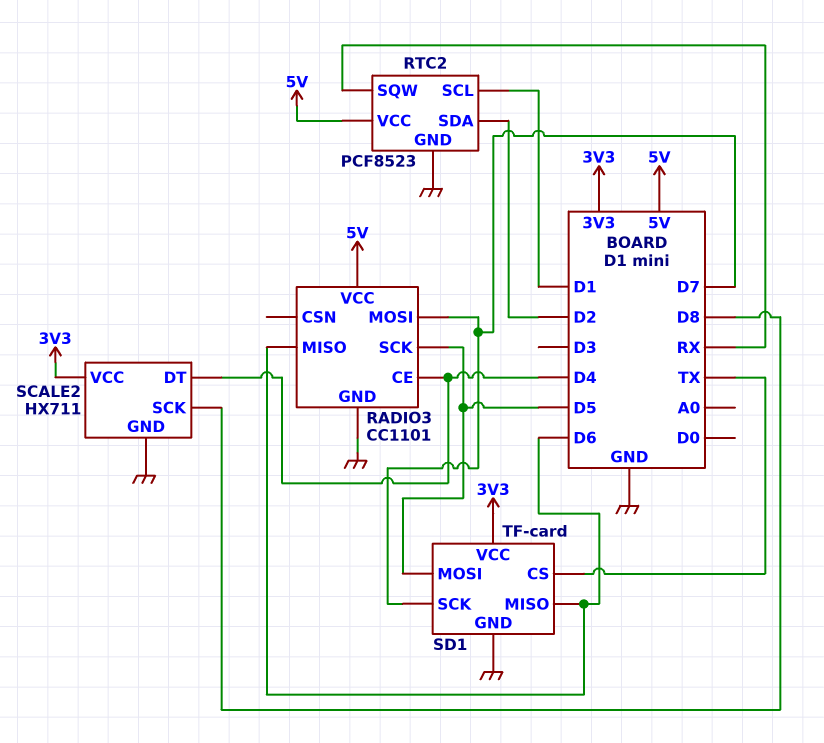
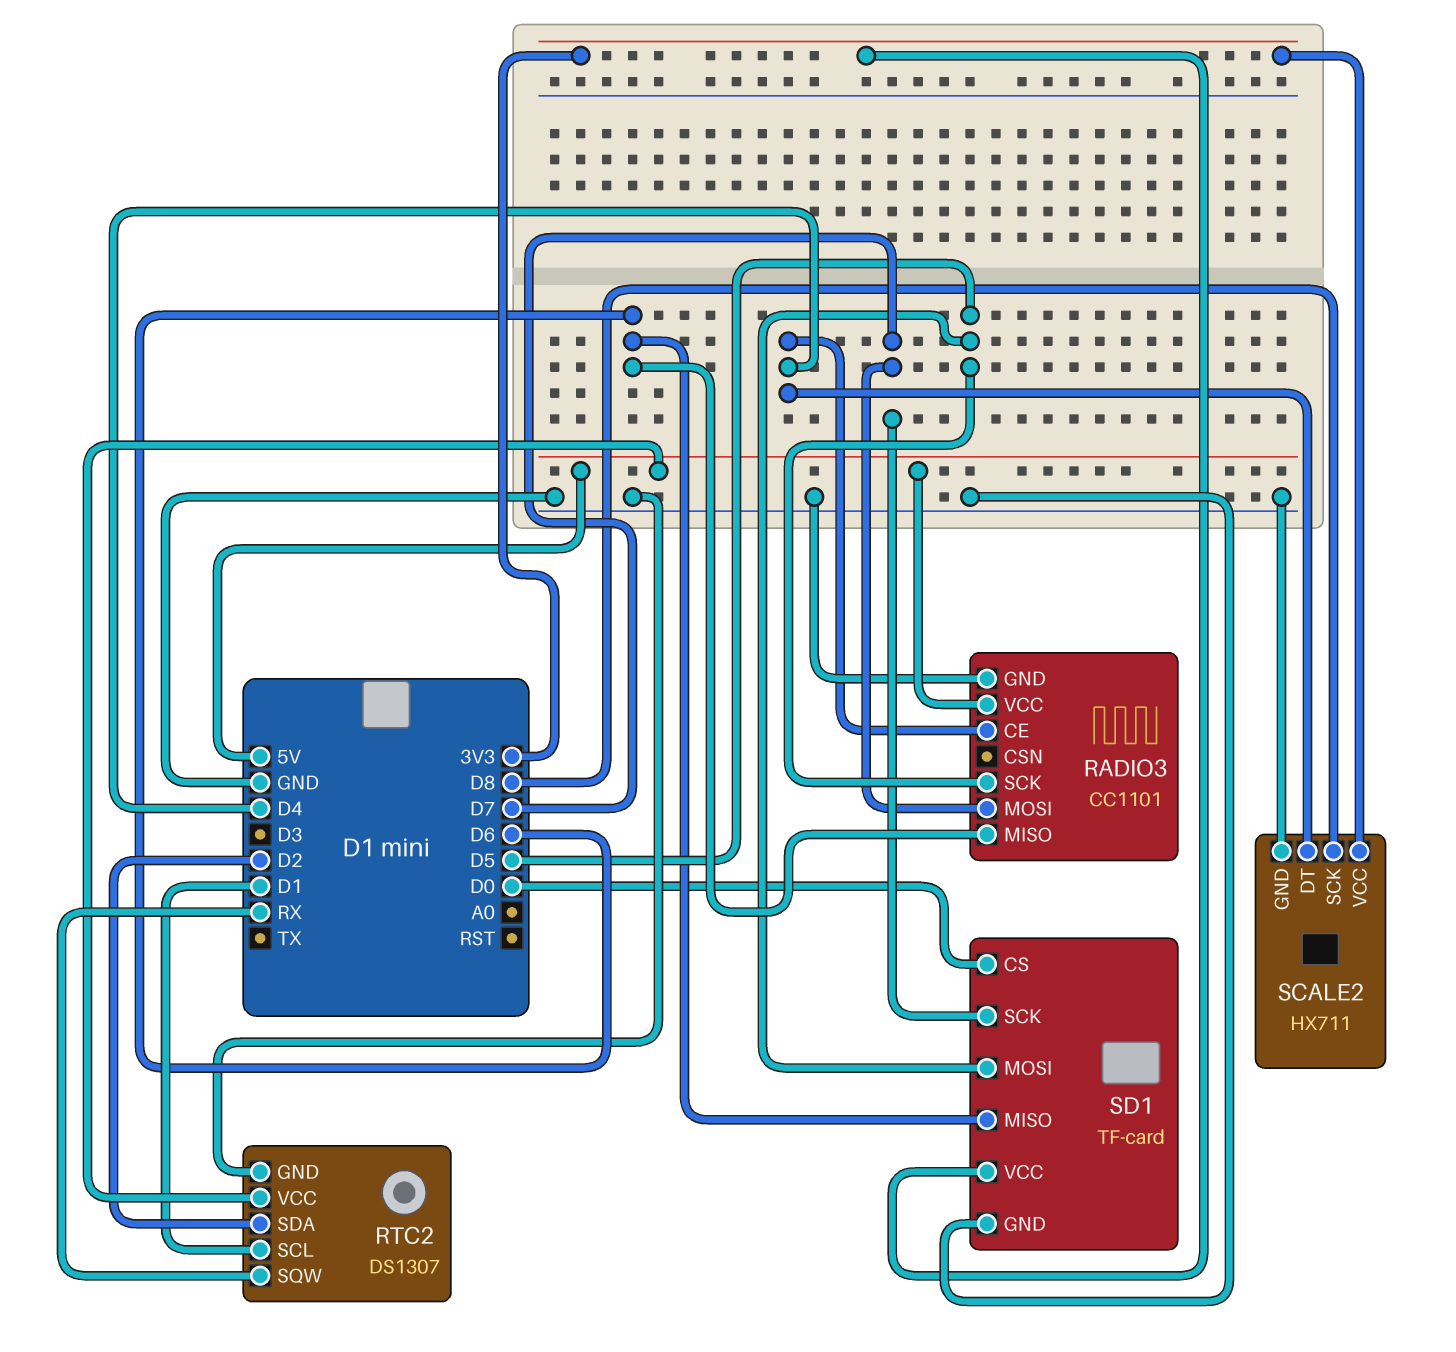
RTC2: PCF8523 -> DS1307
SD1 pin CS: TX -> D0

